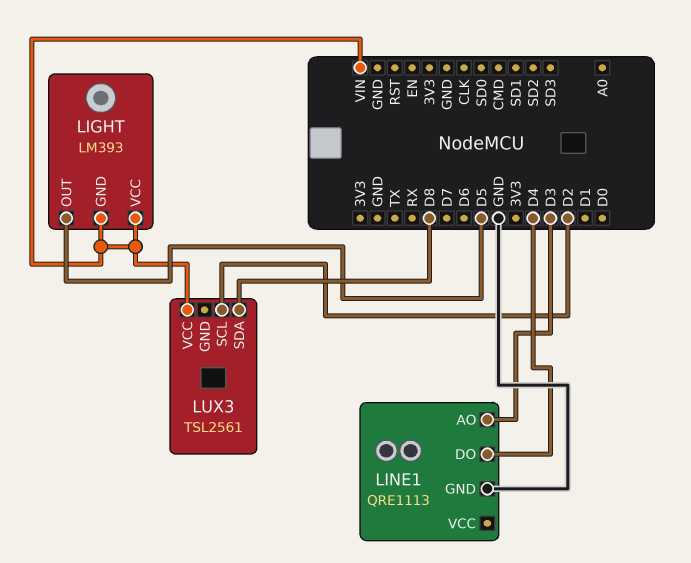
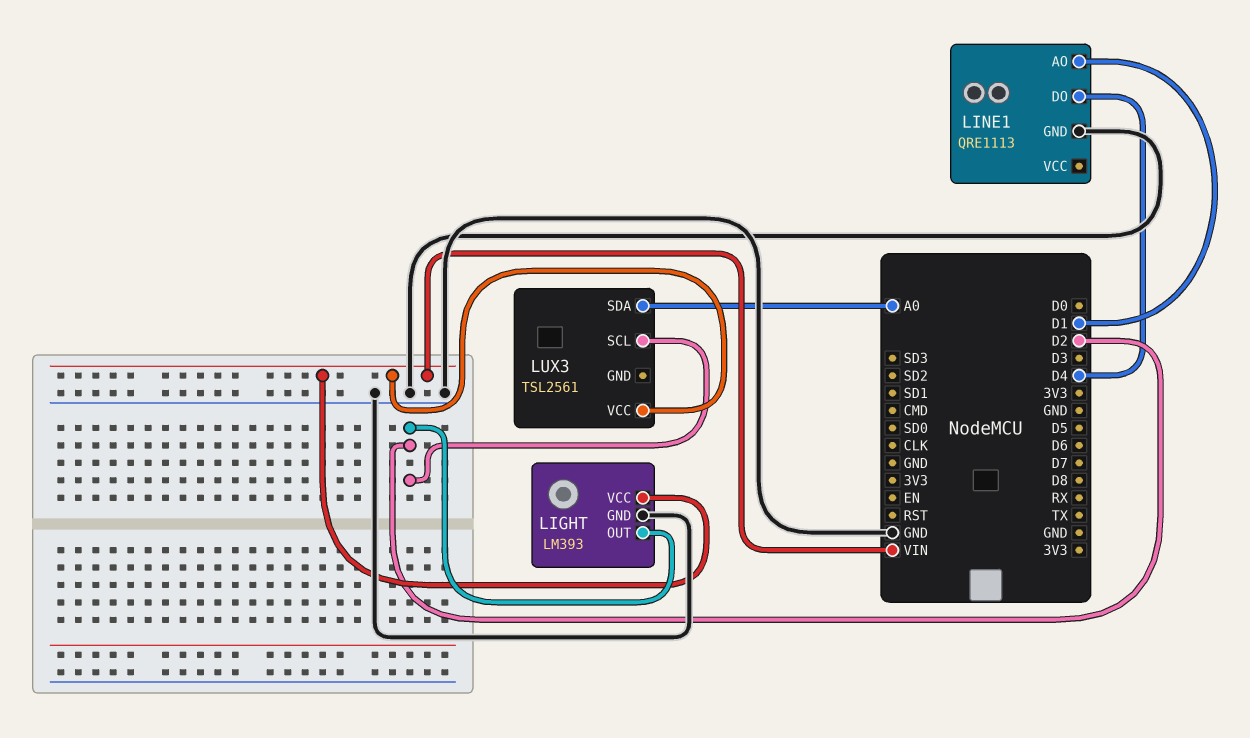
LIGHT pin GND: VIN -> GND
LIGHT pin OUT: D5 -> D2
LINE1 pin AO: D3 -> D1
LUX3 pin SDA: D8 -> A0

